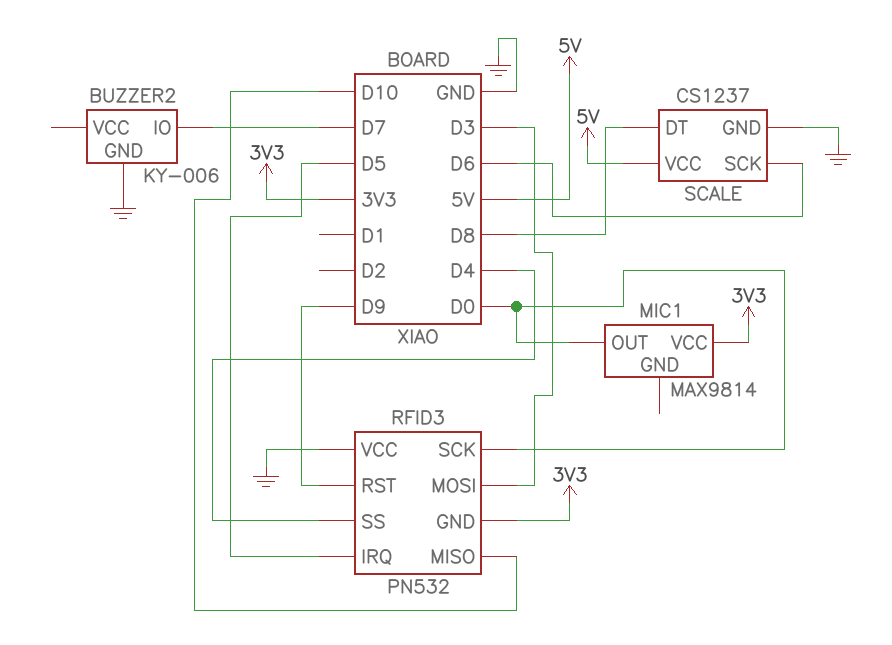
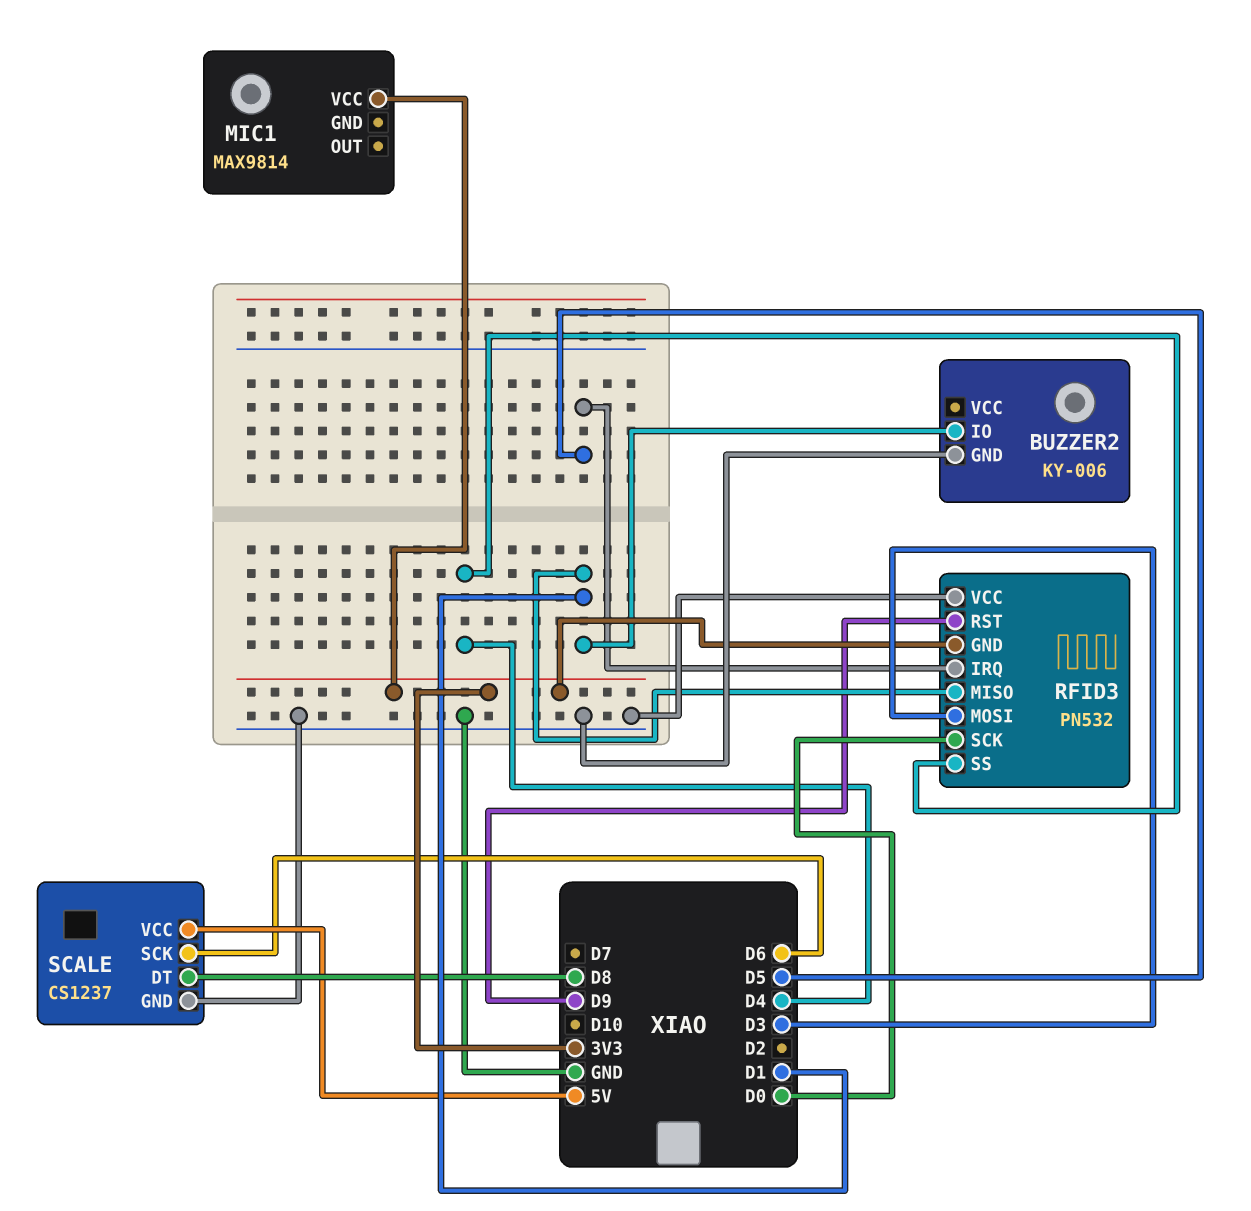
BUZZER2 pin IO: D7 -> D1
MIC1 pin OUT: D0 -> none
RFID3 pin MISO: D10 -> D1

